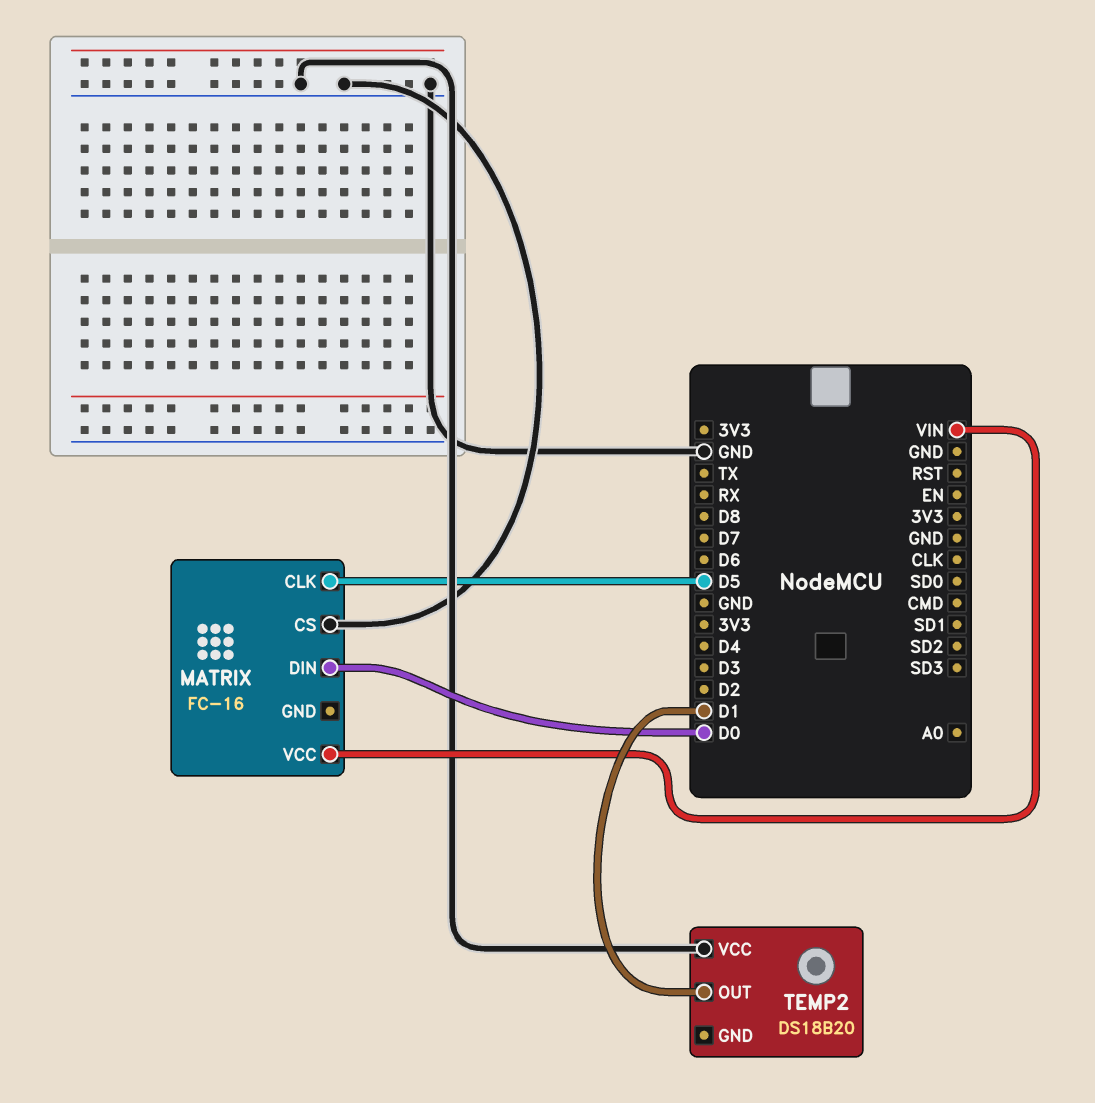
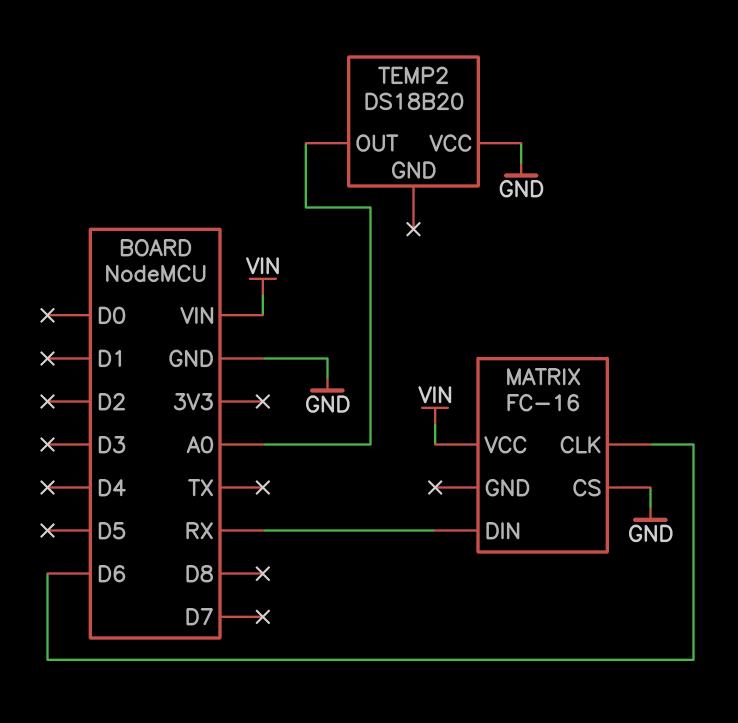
MATRIX pin CLK: D5 -> D6
MATRIX pin DIN: D0 -> RX
TEMP2 pin OUT: D1 -> A0

